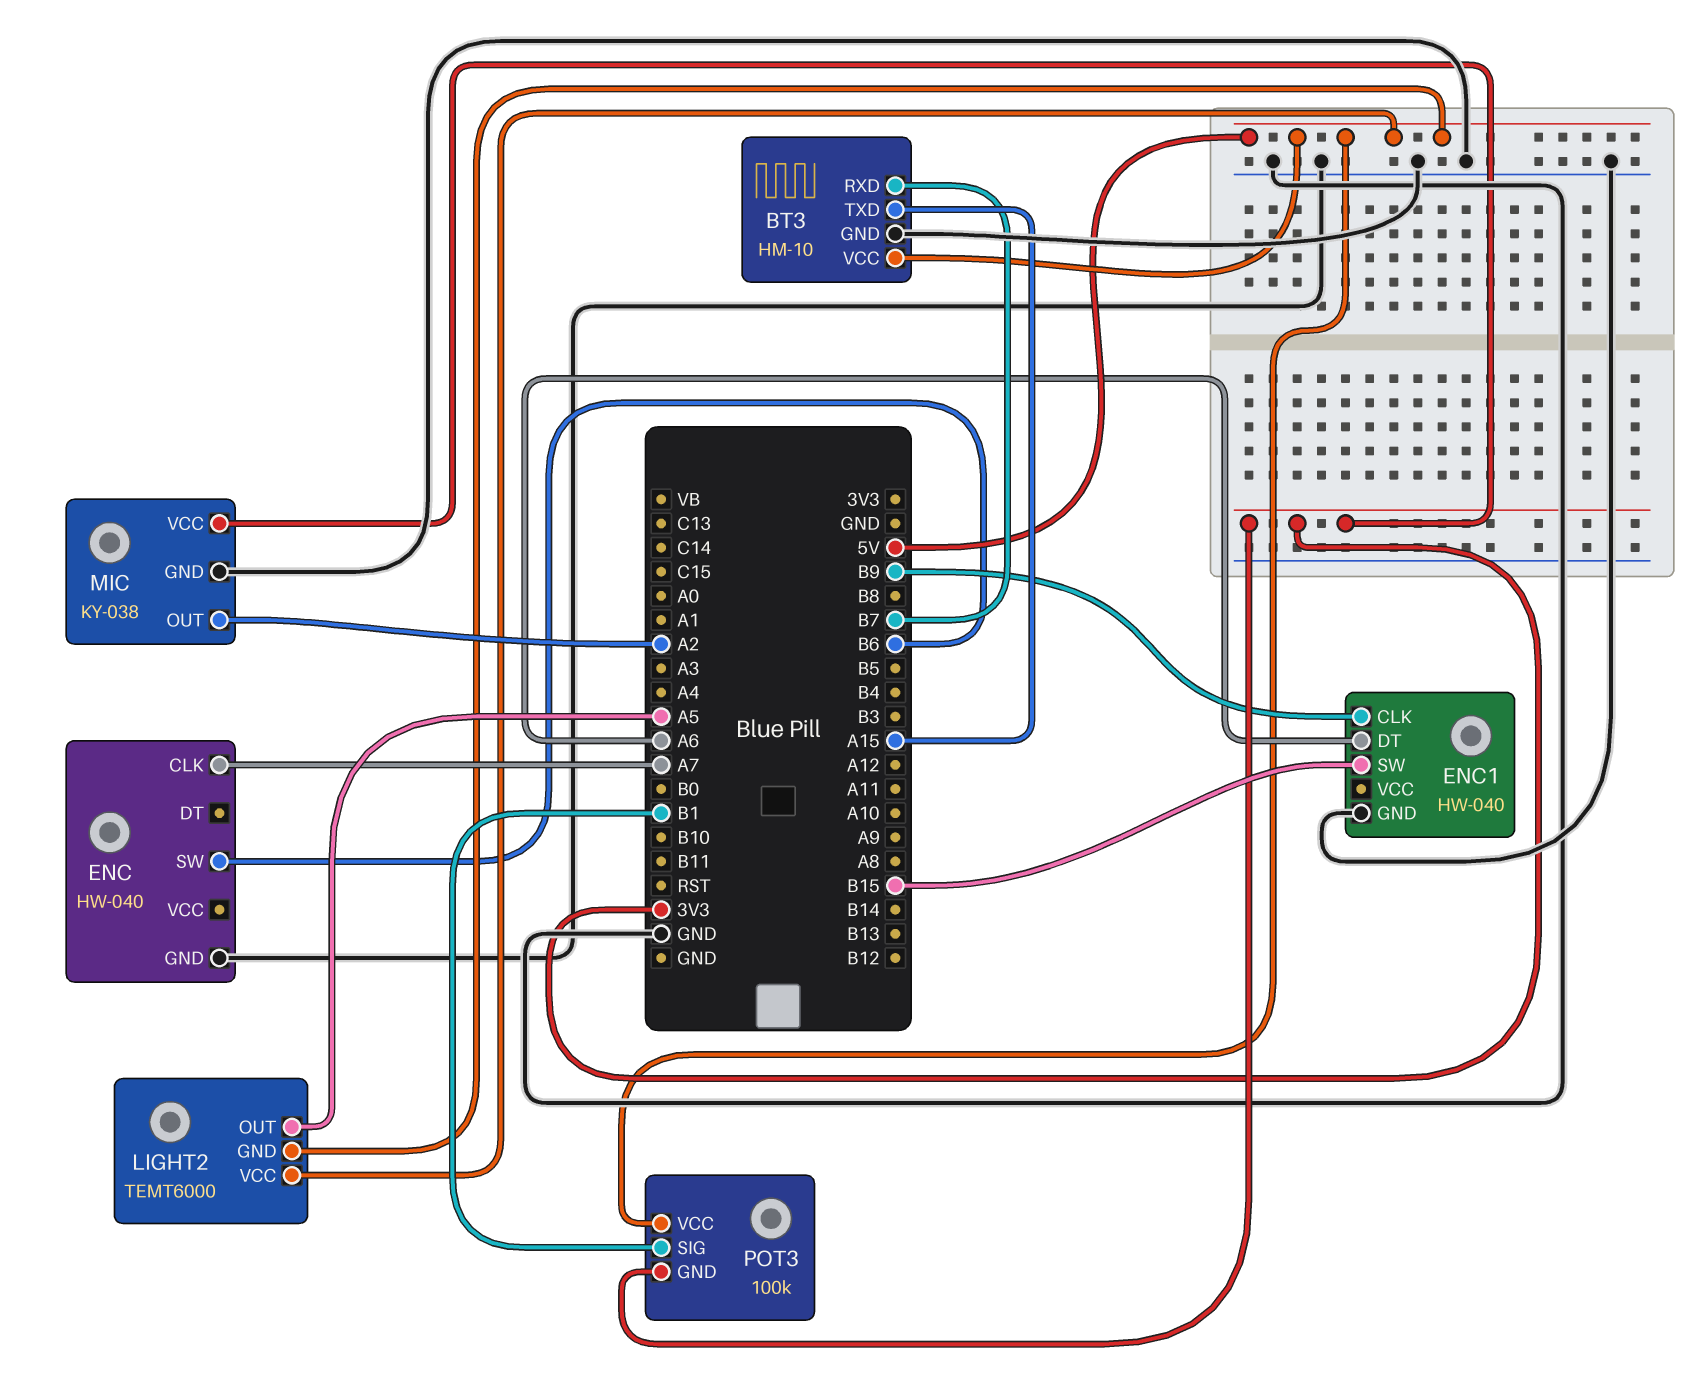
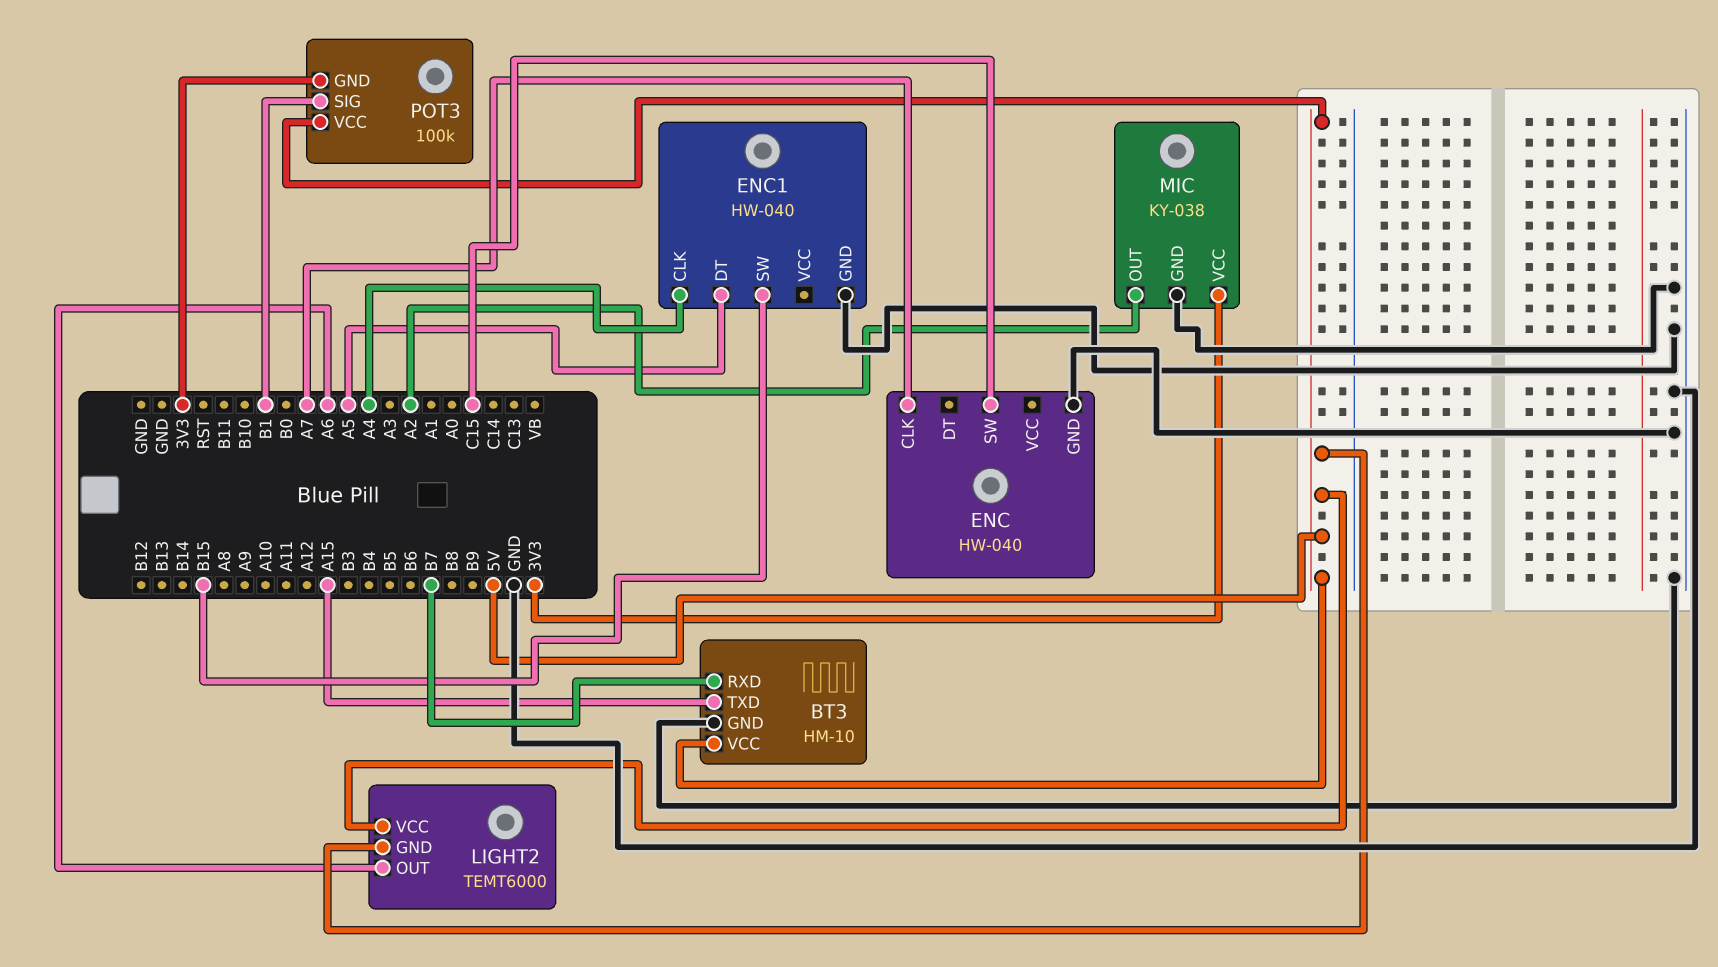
ENC pin SW: B6 -> C15
ENC1 pin CLK: B9 -> A4
ENC1 pin DT: A6 -> A5
LIGHT2 pin OUT: A5 -> A6

